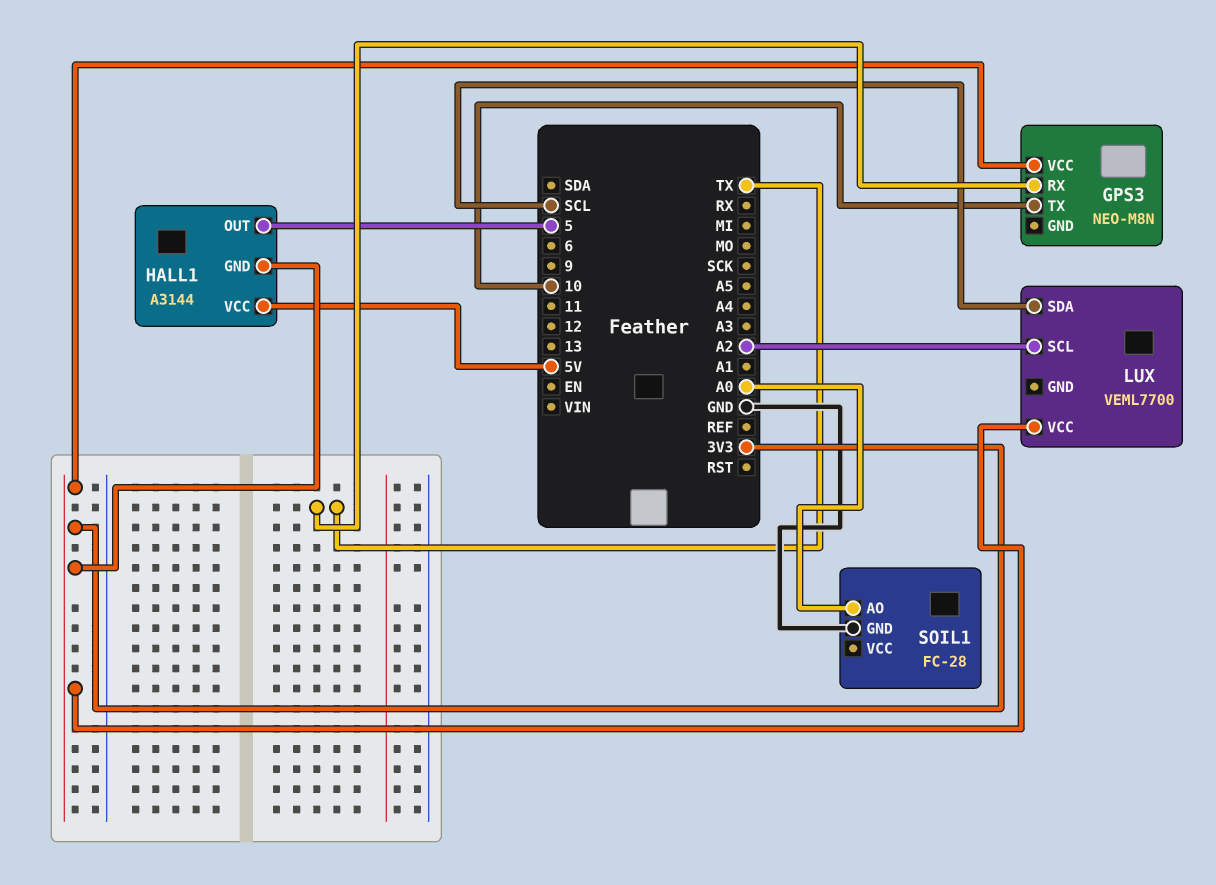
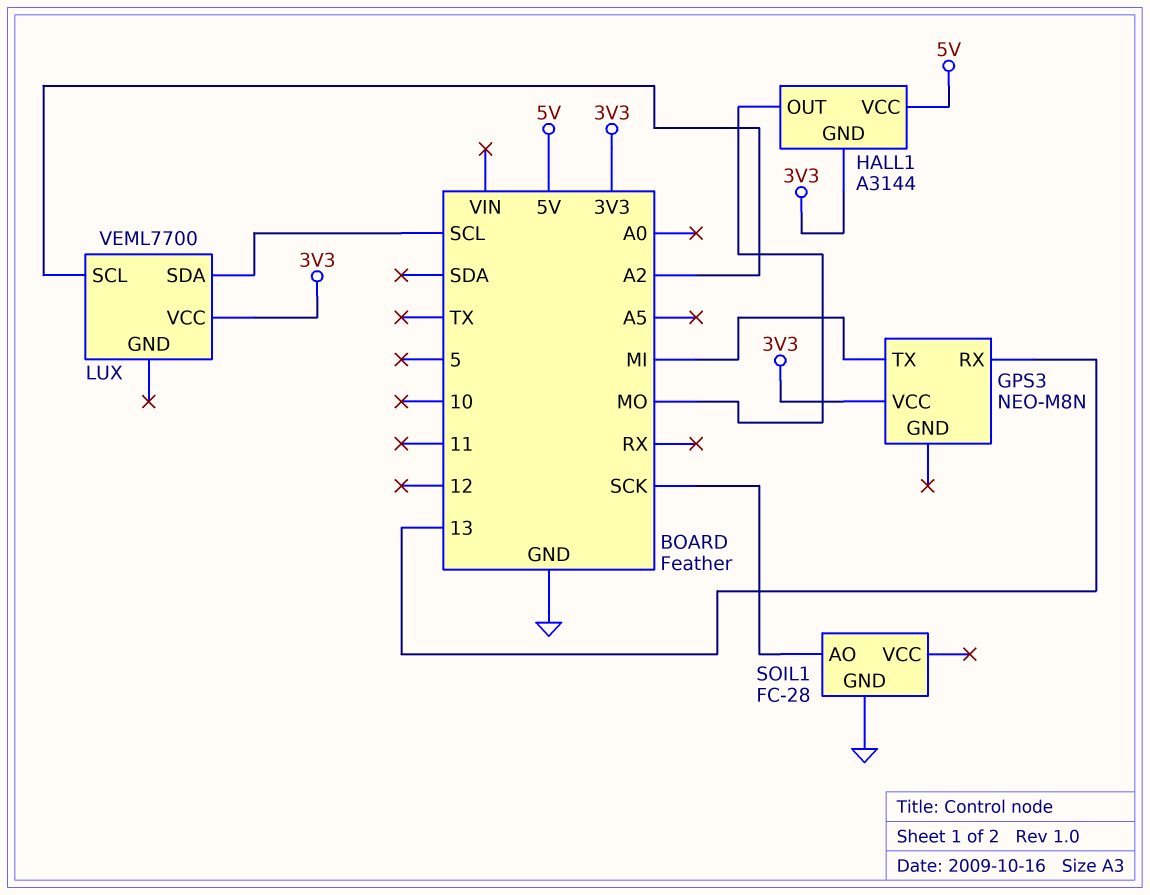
GPS3 pin RX: TX -> 13
GPS3 pin TX: 10 -> MI
HALL1 pin OUT: 5 -> MO
SOIL1 pin AO: A0 -> SCK

